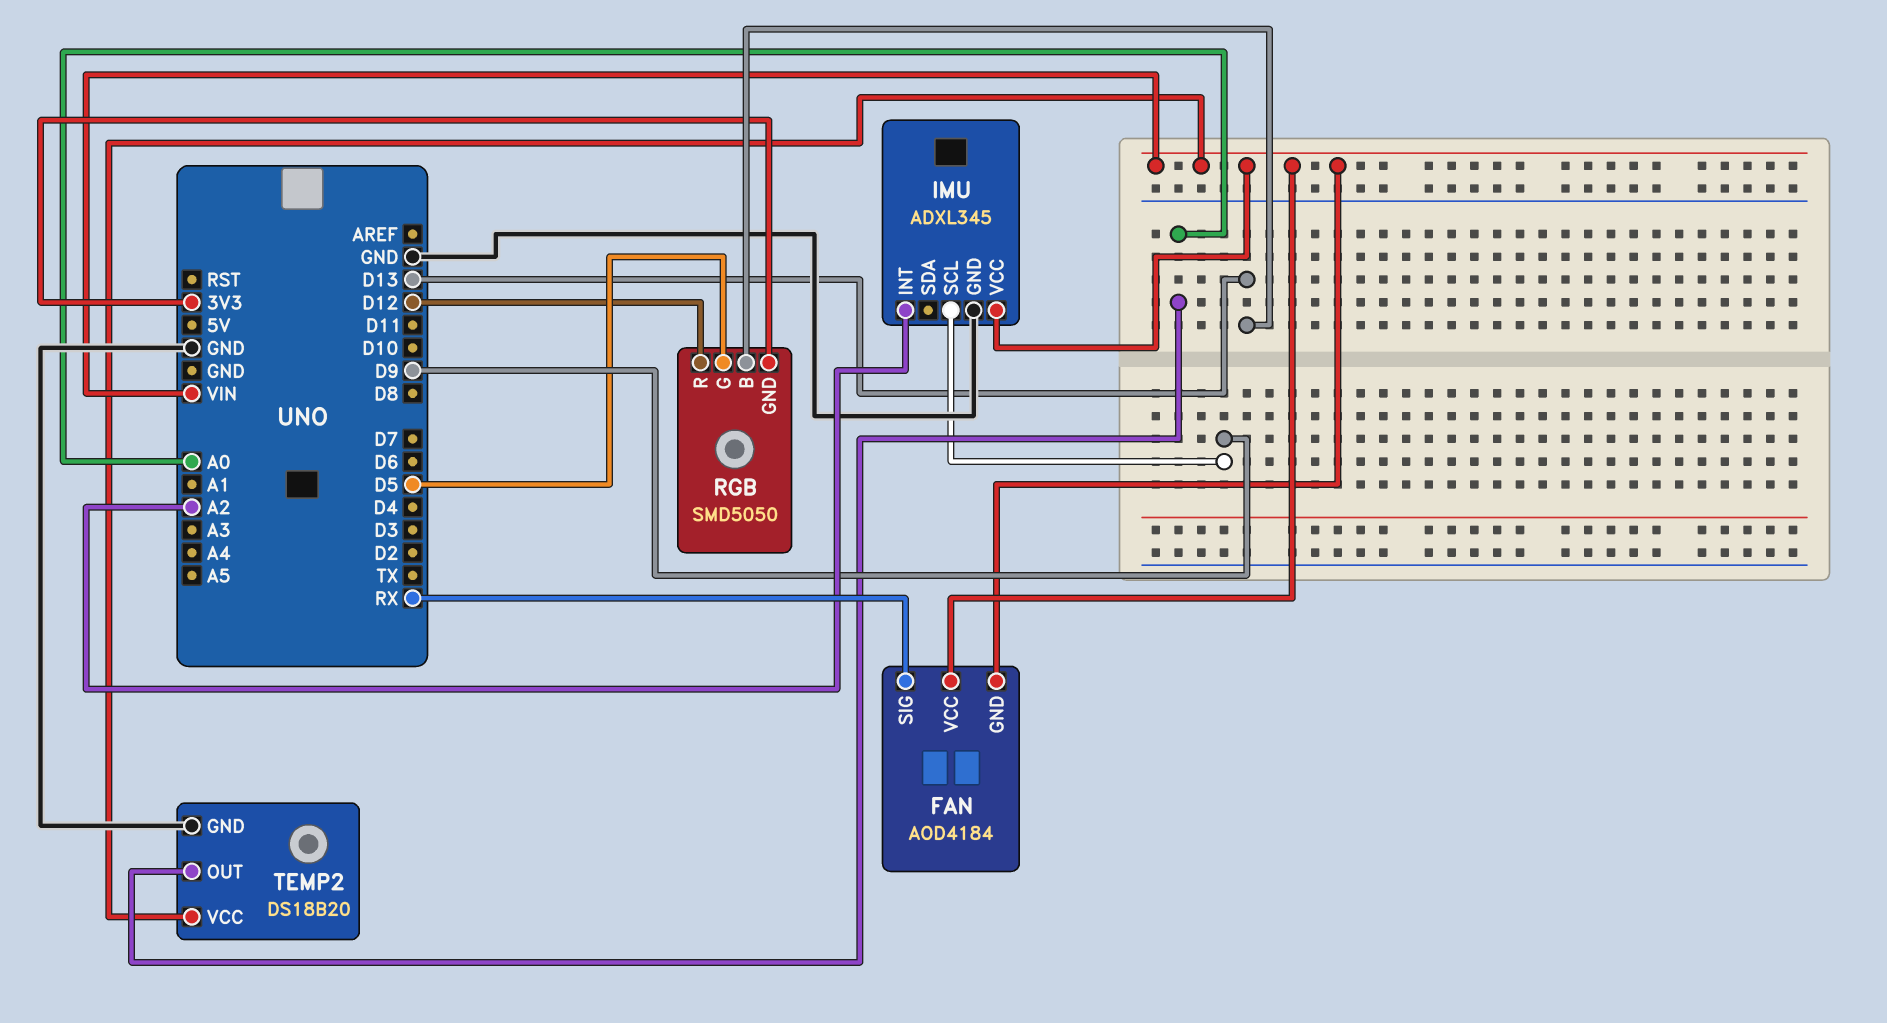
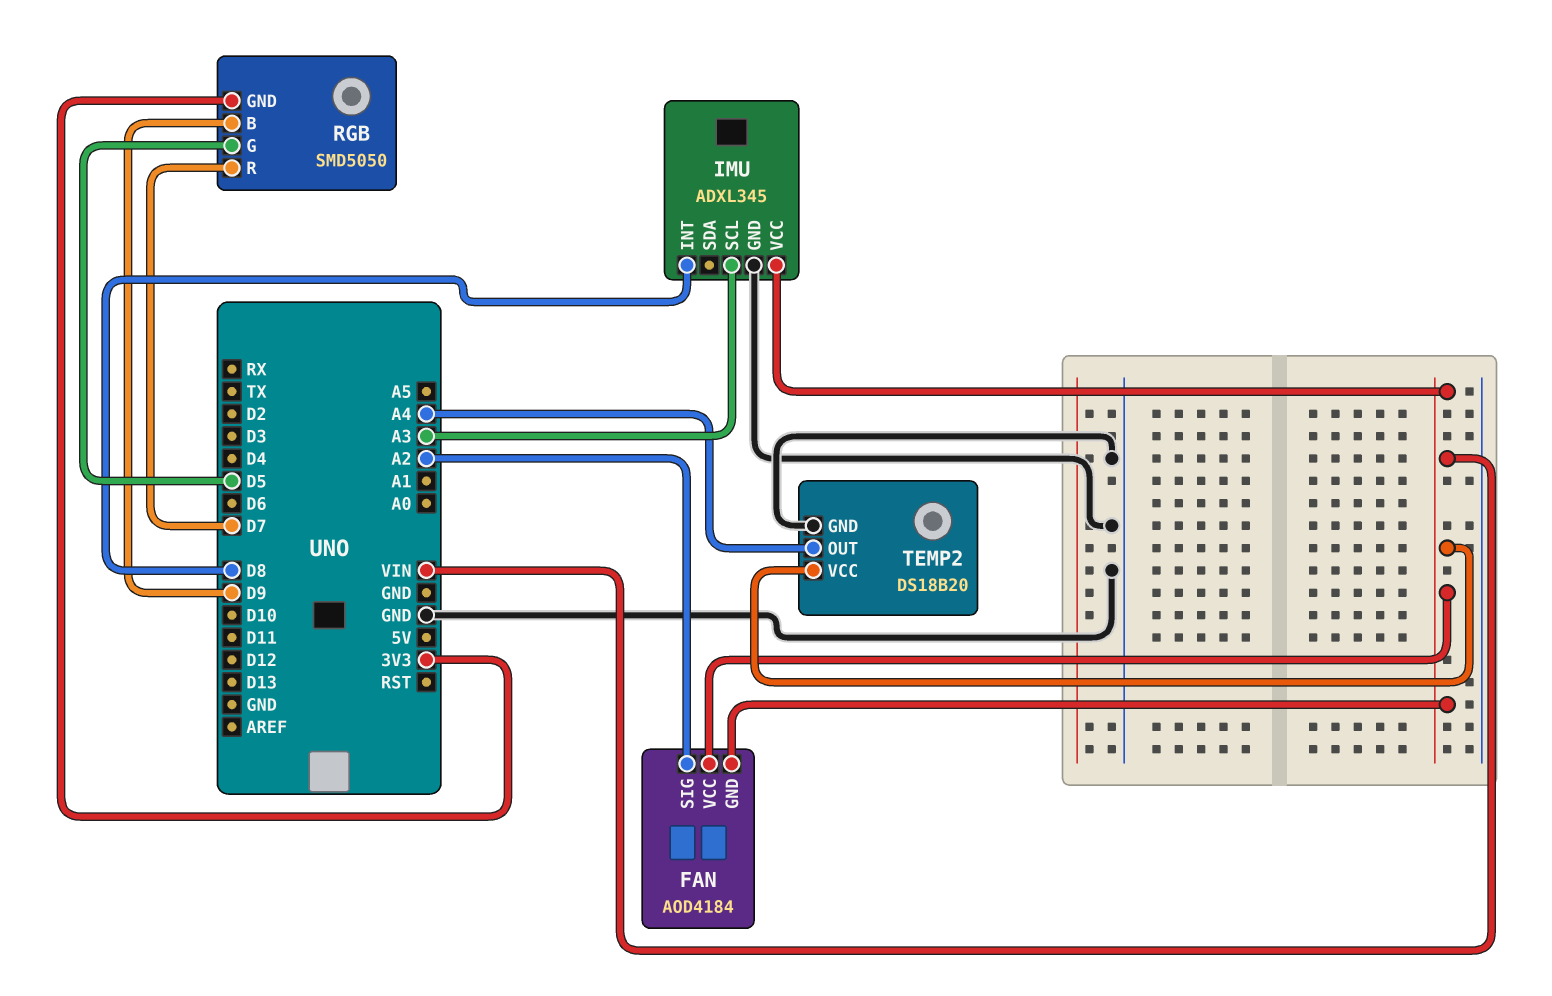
FAN pin SIG: RX -> A2
IMU pin INT: A2 -> D8
IMU pin SCL: D9 -> A3
RGB pin B: D13 -> D9
RGB pin R: D12 -> D7
TEMP2 pin OUT: A0 -> A4

